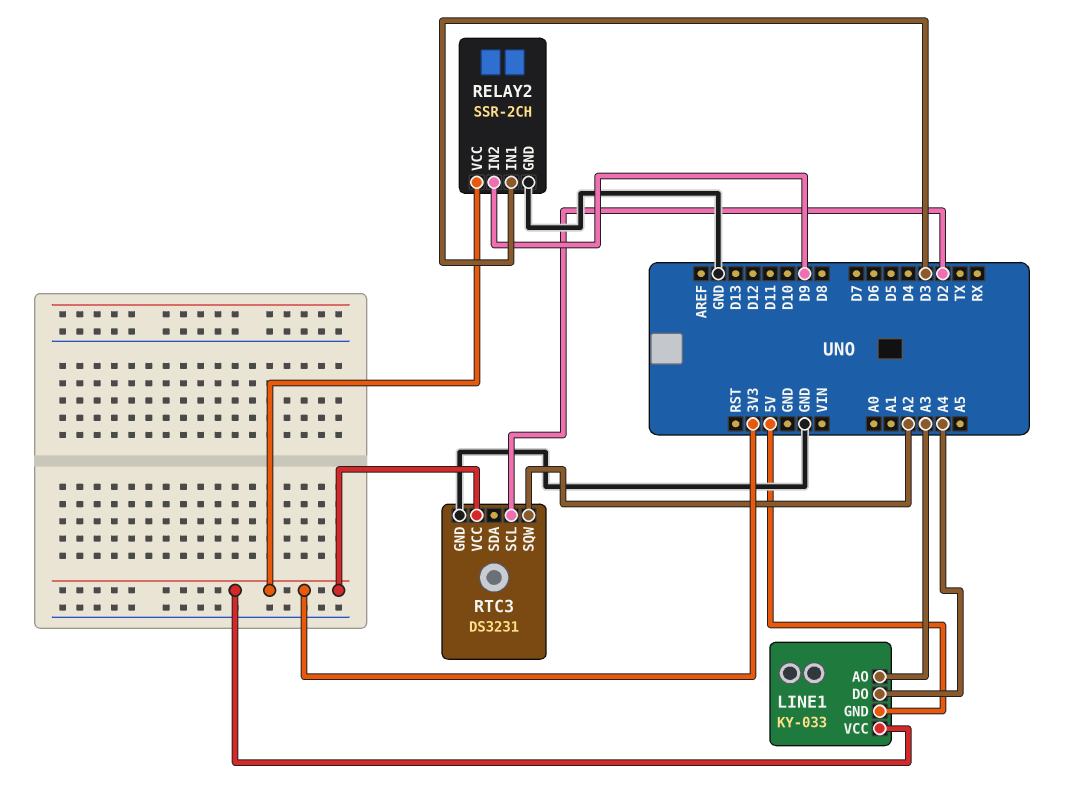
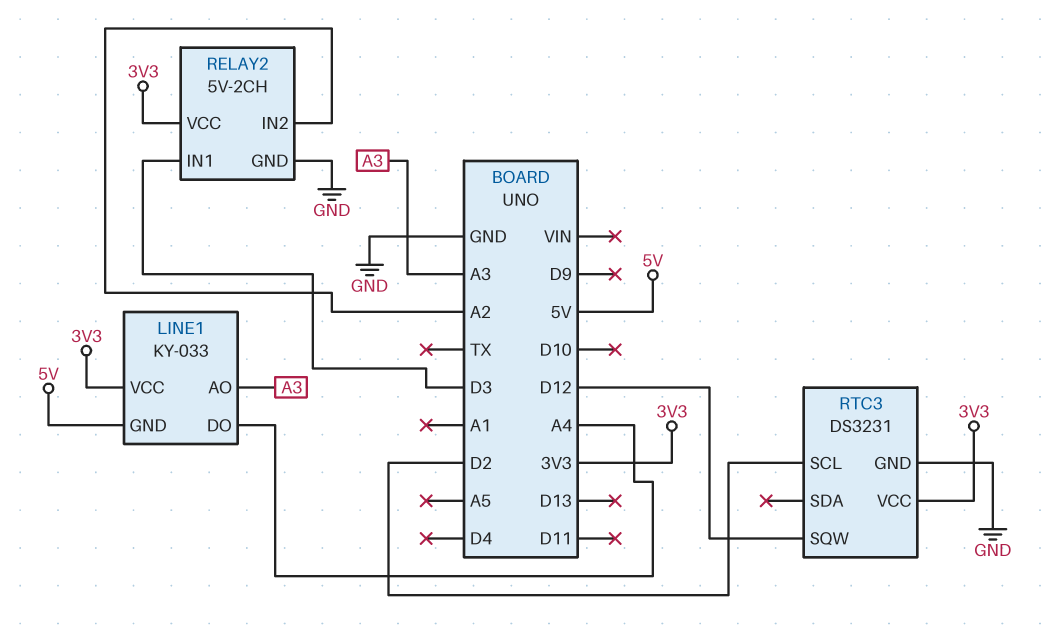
RELAY2: SSR-2CH -> 5V-2CH
RELAY2 pin IN2: D9 -> A2
RTC3 pin SQW: A2 -> D12

